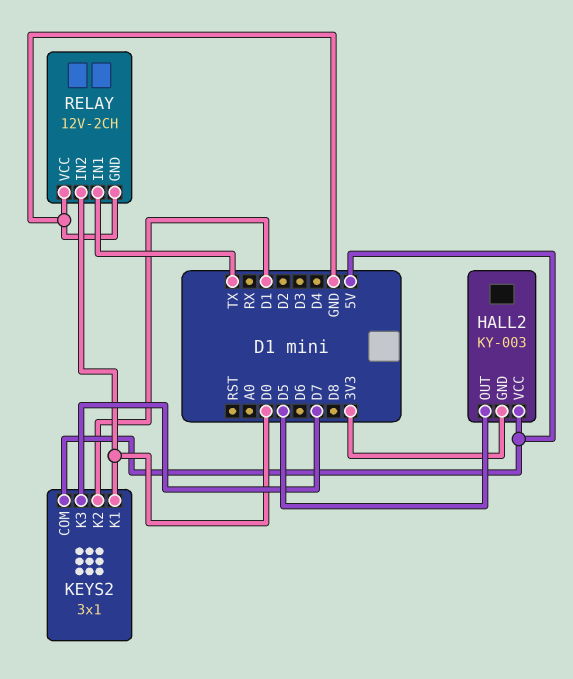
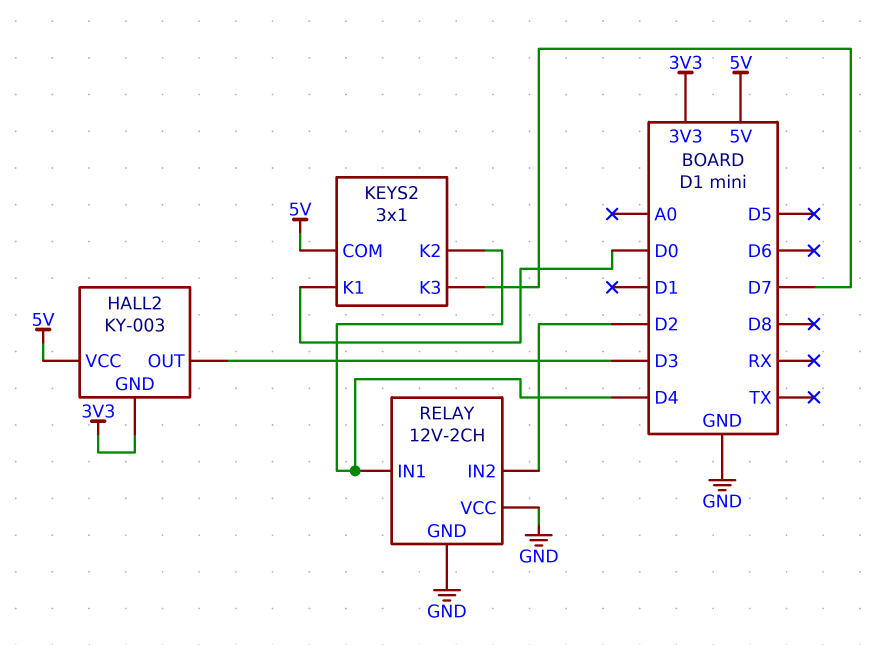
HALL2 pin OUT: D5 -> D3
KEYS2 pin K2: D1 -> D4
RELAY pin IN1: TX -> D4
RELAY pin IN2: D0 -> D2

